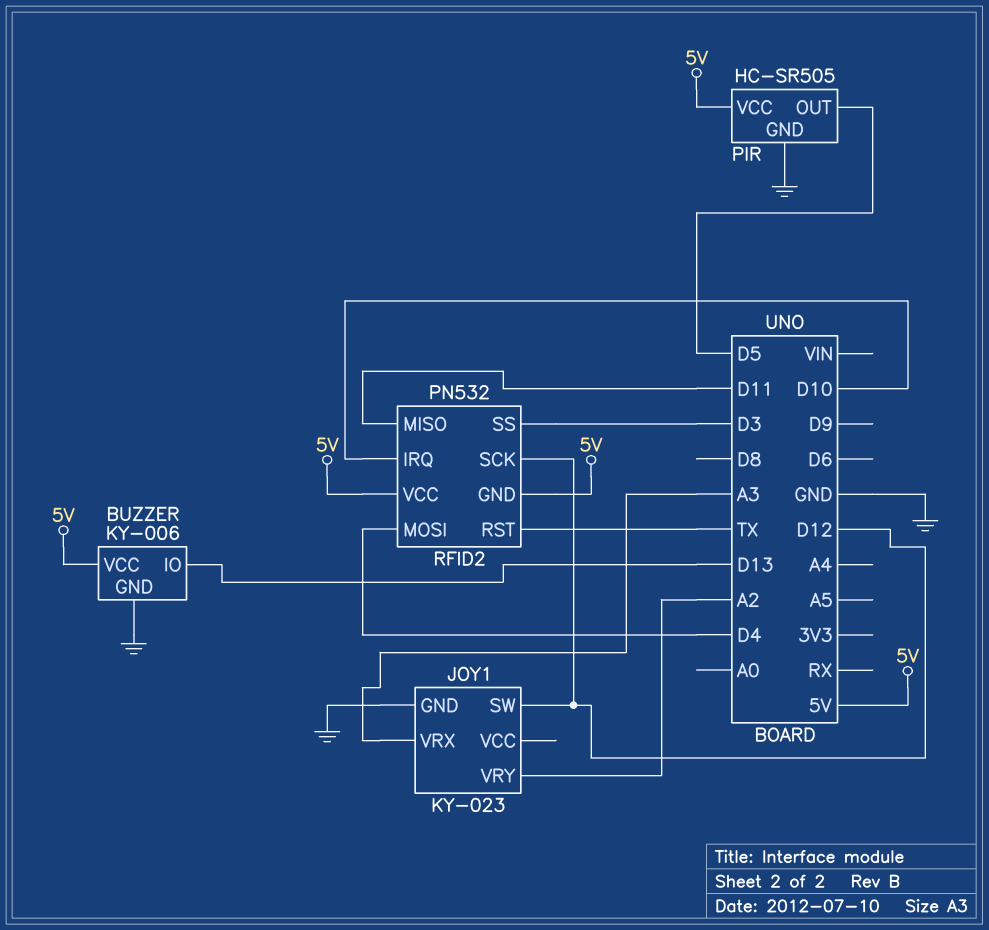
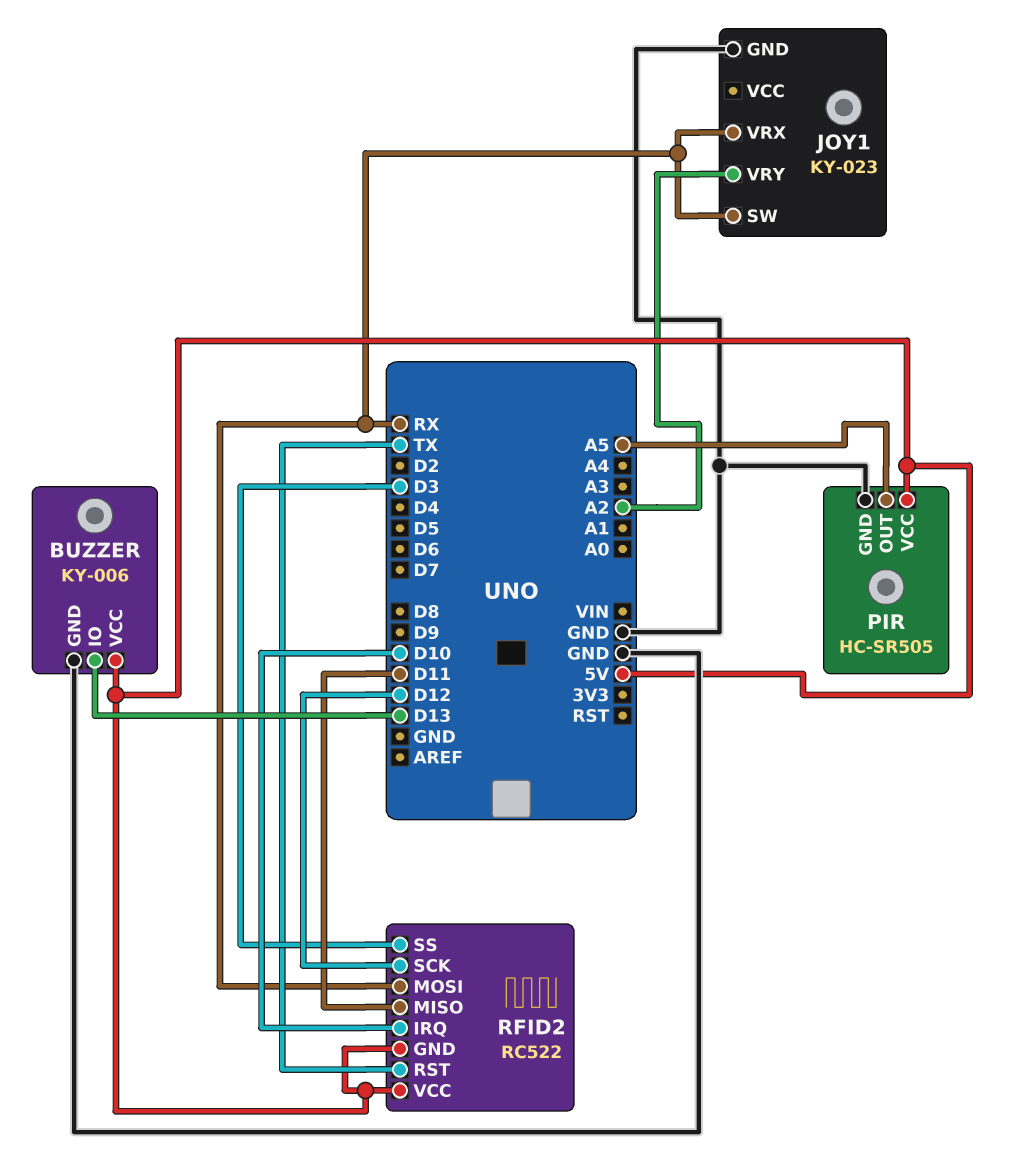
JOY1 pin SW: D12 -> RX
JOY1 pin VRX: A3 -> RX
PIR pin OUT: D5 -> A5
RFID2: PN532 -> RC522
RFID2 pin MOSI: D4 -> RX

